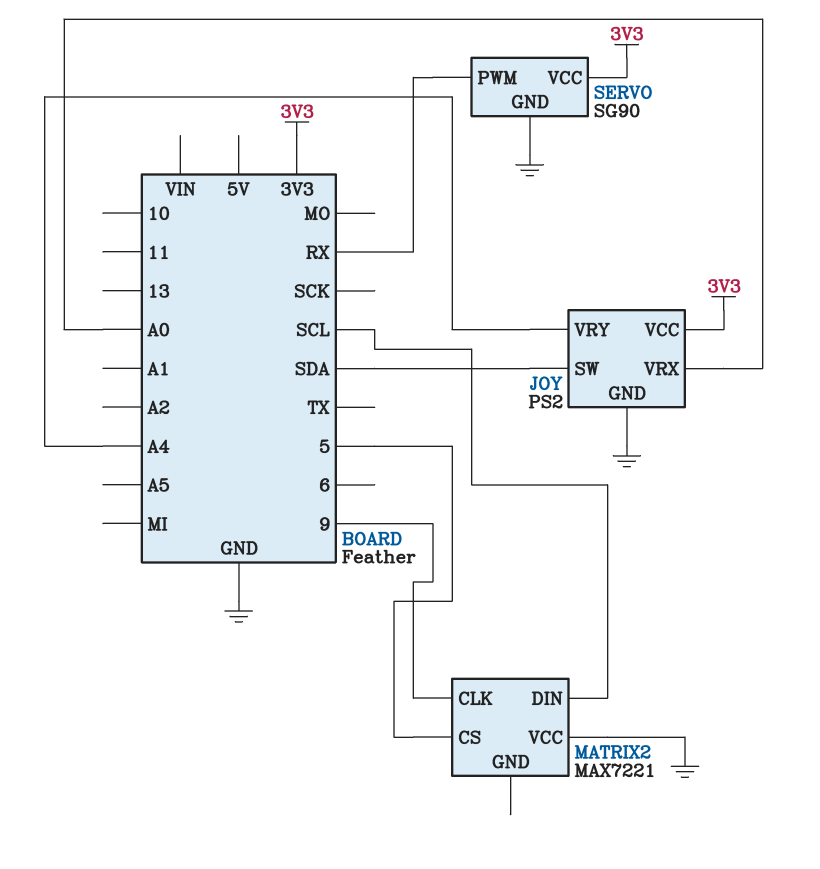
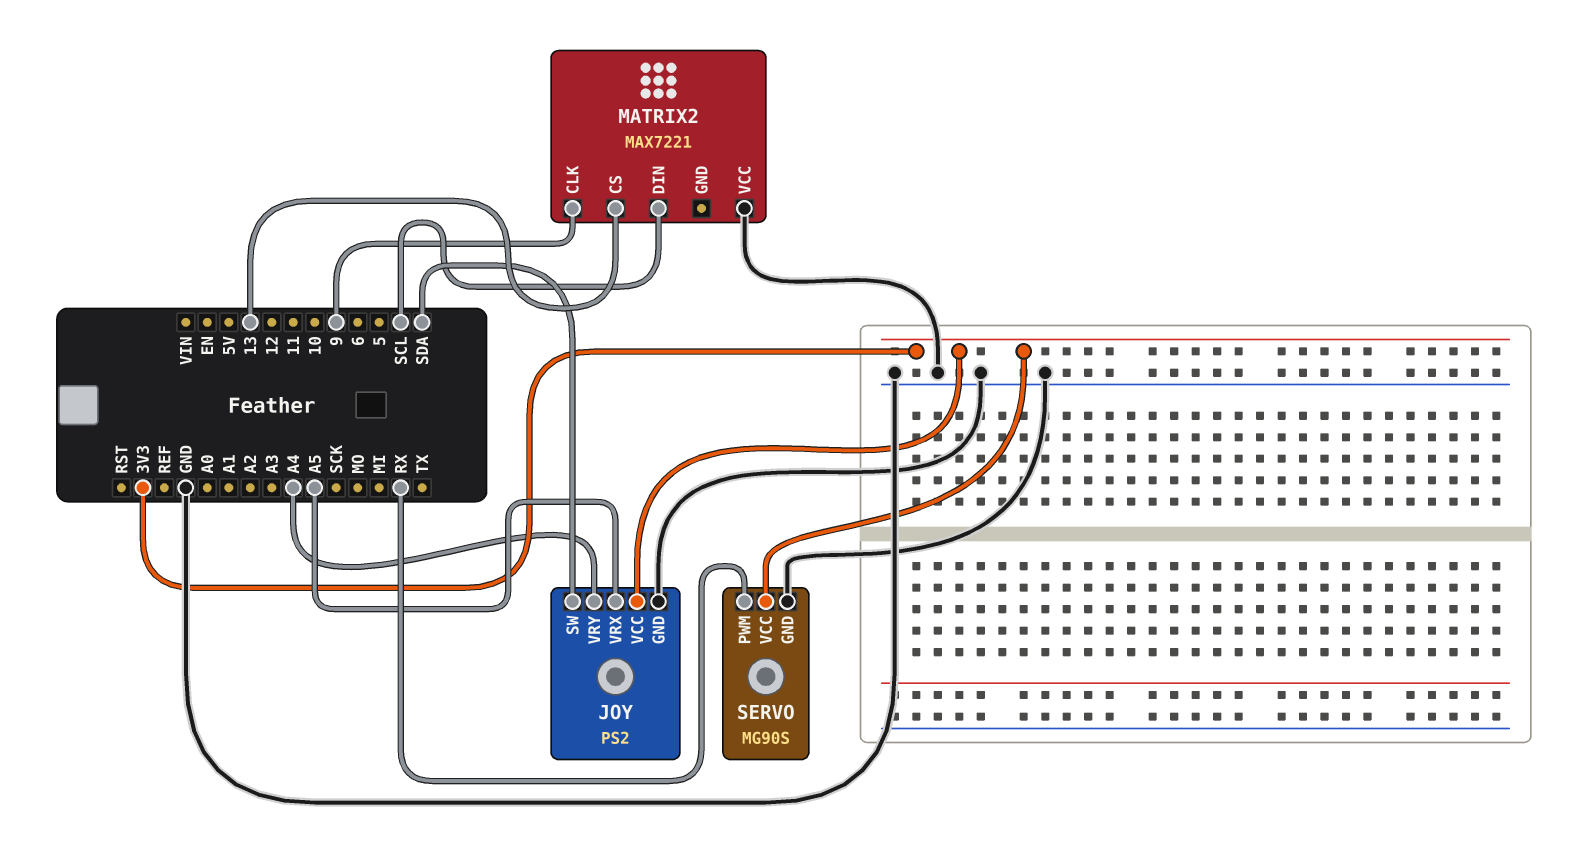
JOY pin VRX: A0 -> A5
MATRIX2 pin CS: 5 -> 13
SERVO: SG90 -> MG90S

